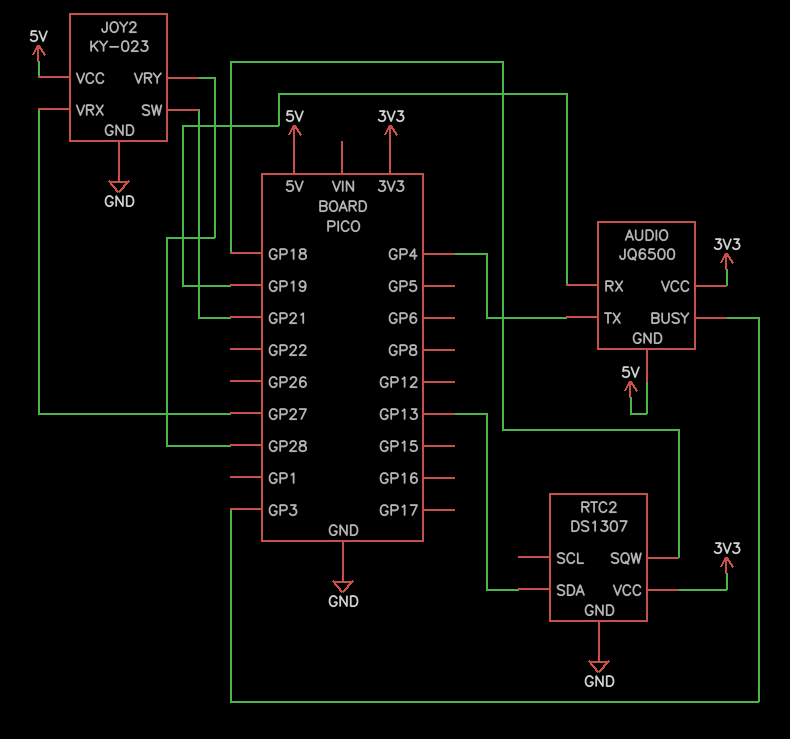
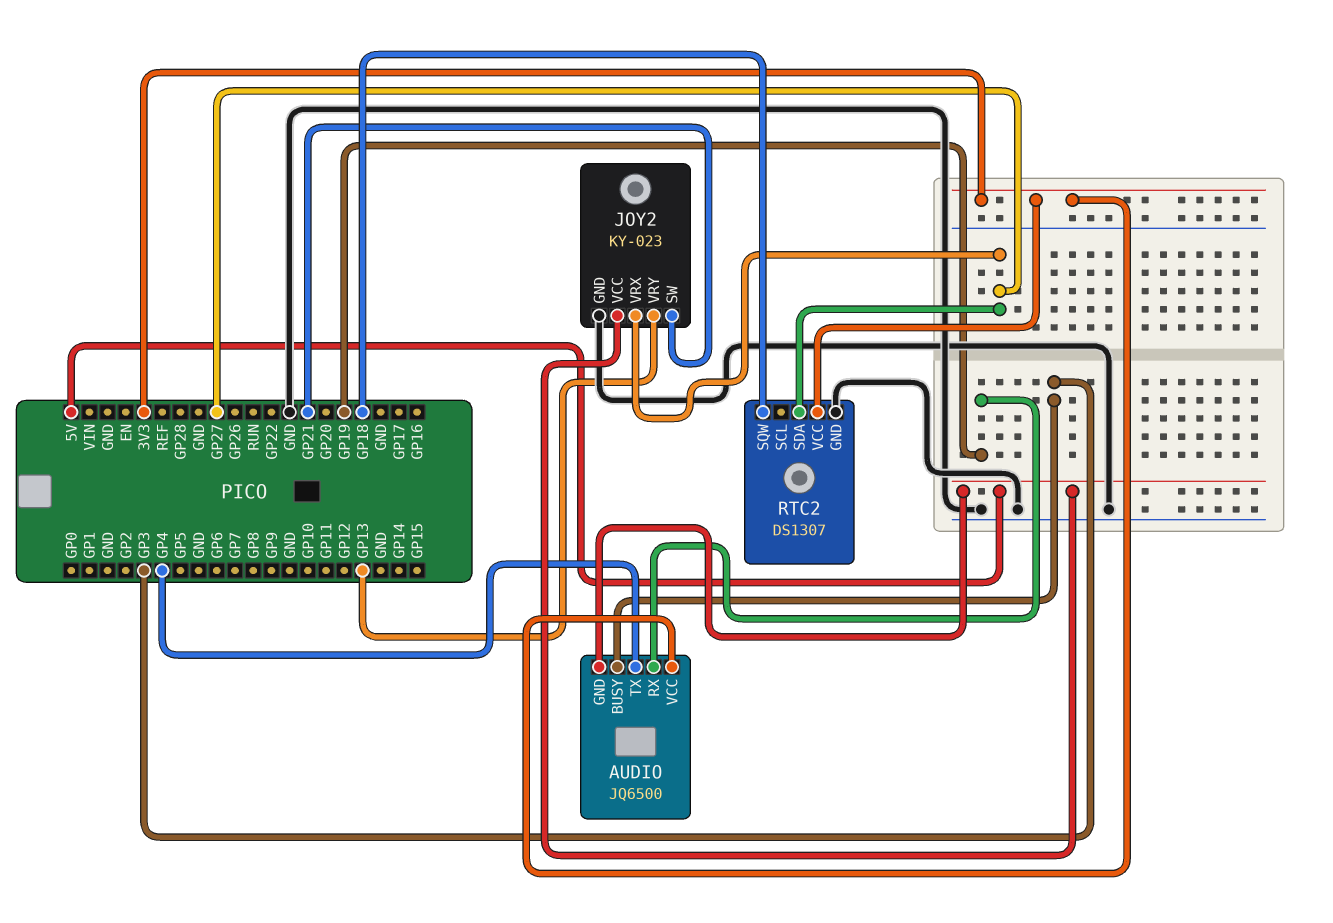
JOY2 pin VRY: GP28 -> GP13
RTC2 pin SDA: GP13 -> GP27

